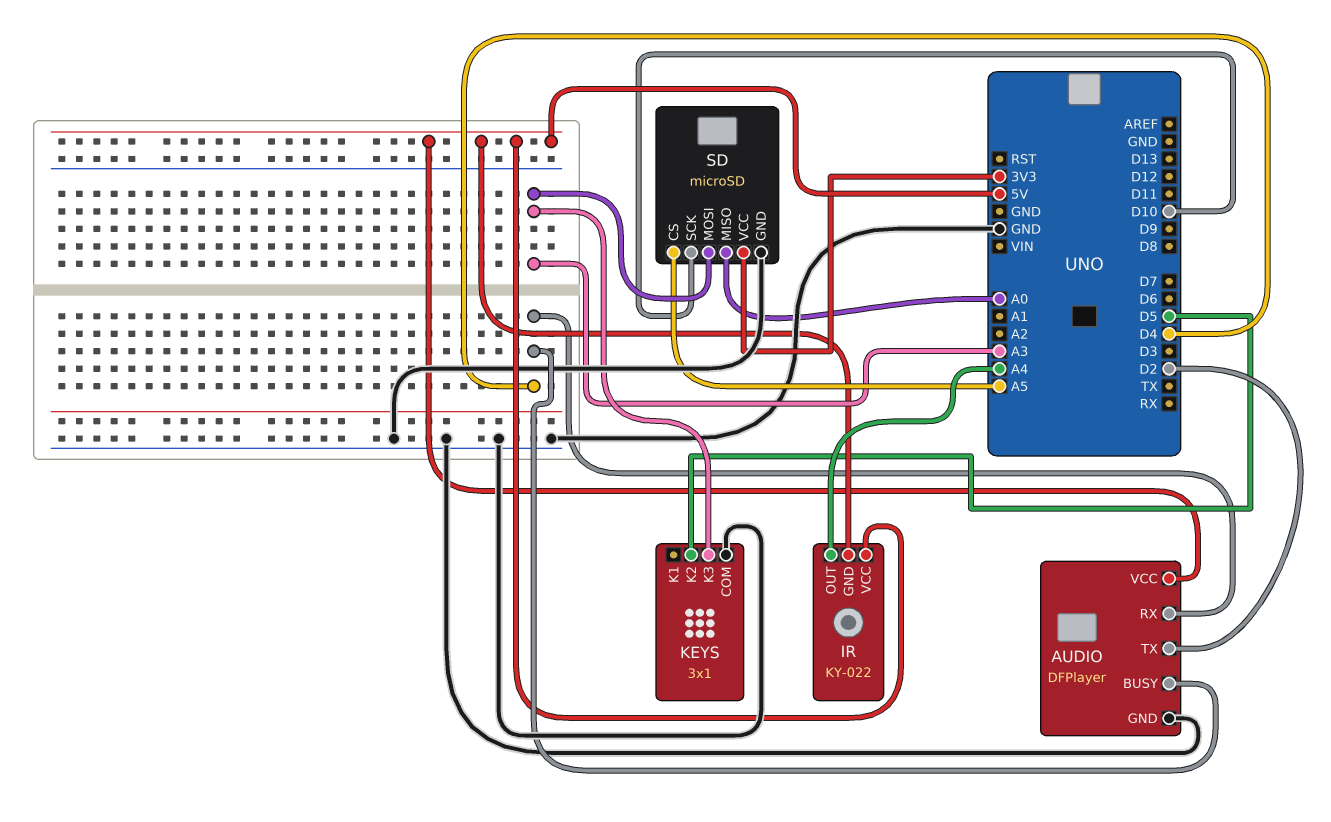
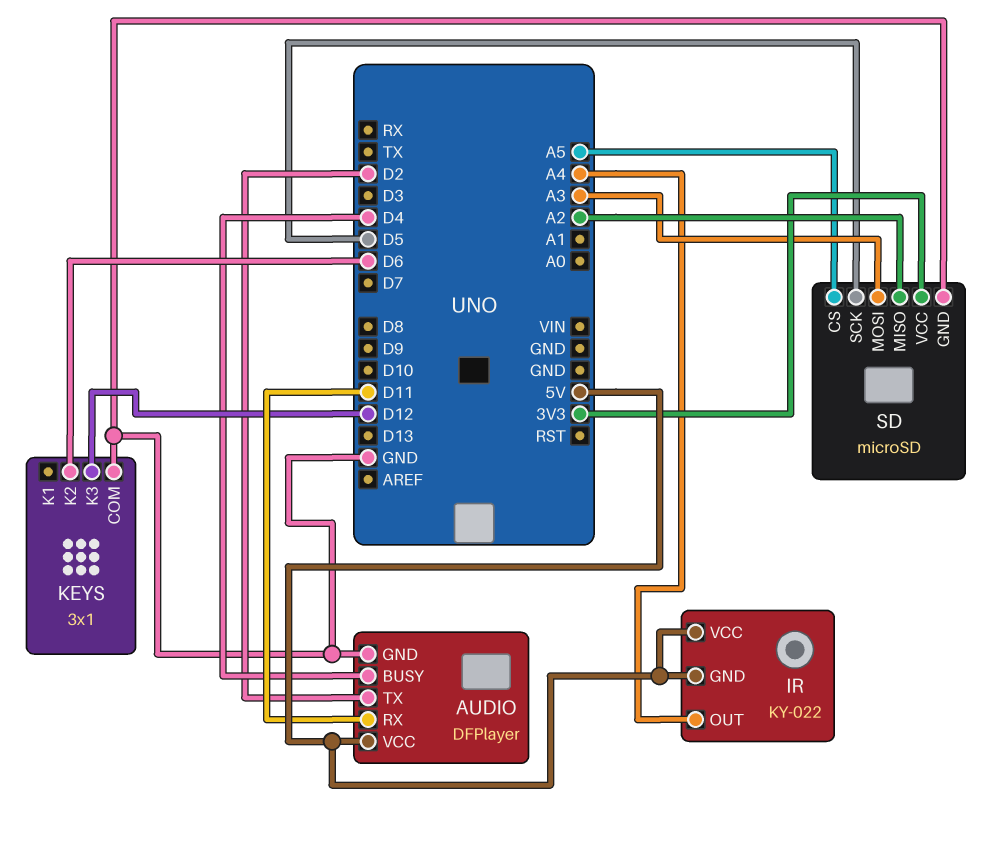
AUDIO pin RX: D4 -> D11
KEYS pin K2: D5 -> D6
KEYS pin K3: A3 -> D12
SD pin MISO: A0 -> A2
SD pin SCK: D10 -> D5

